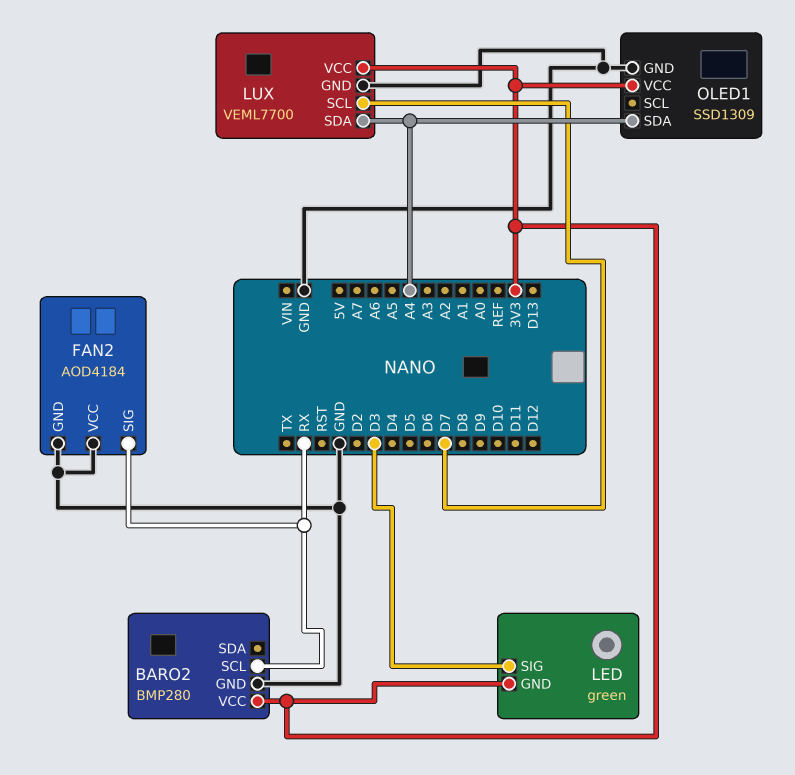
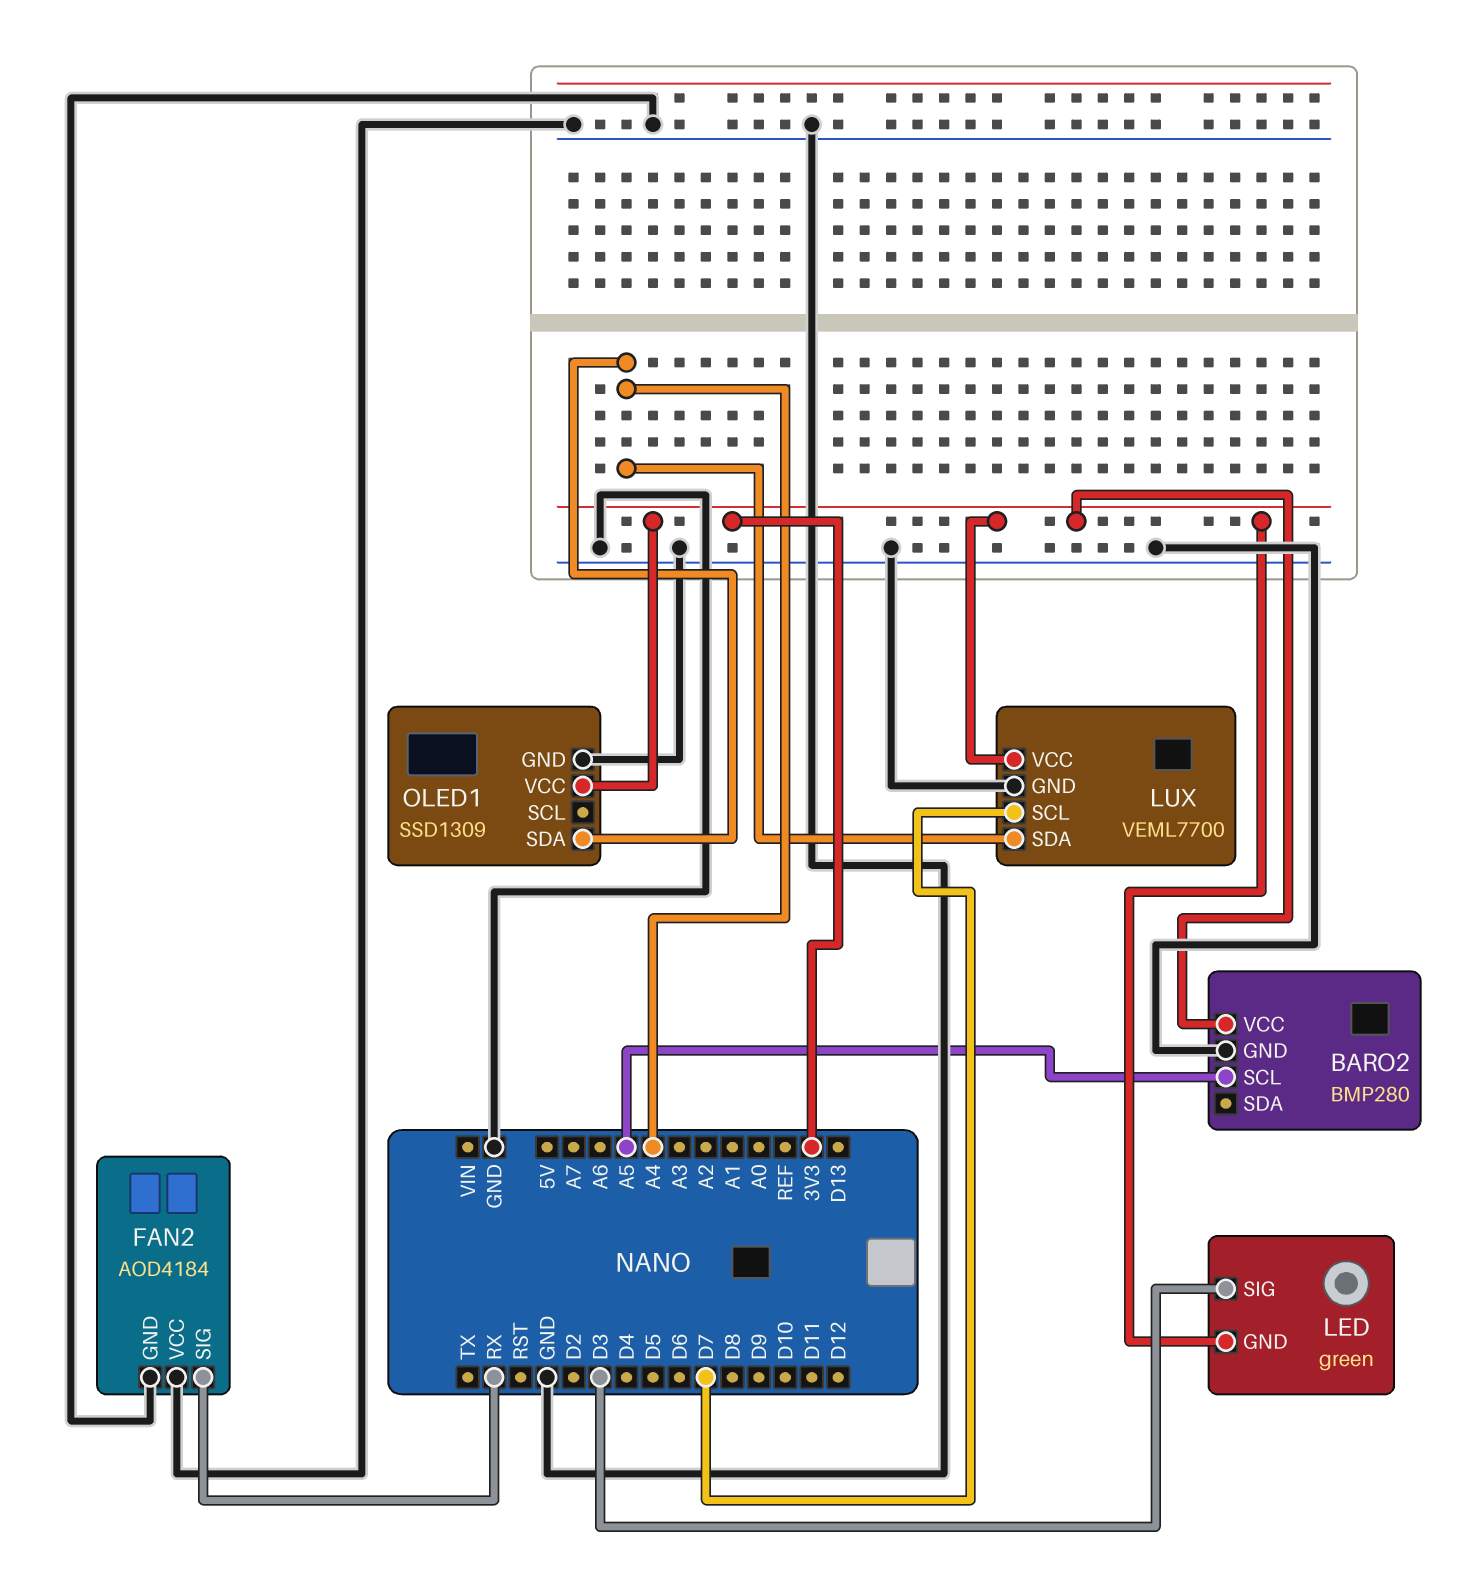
BARO2 pin SCL: RX -> A5

